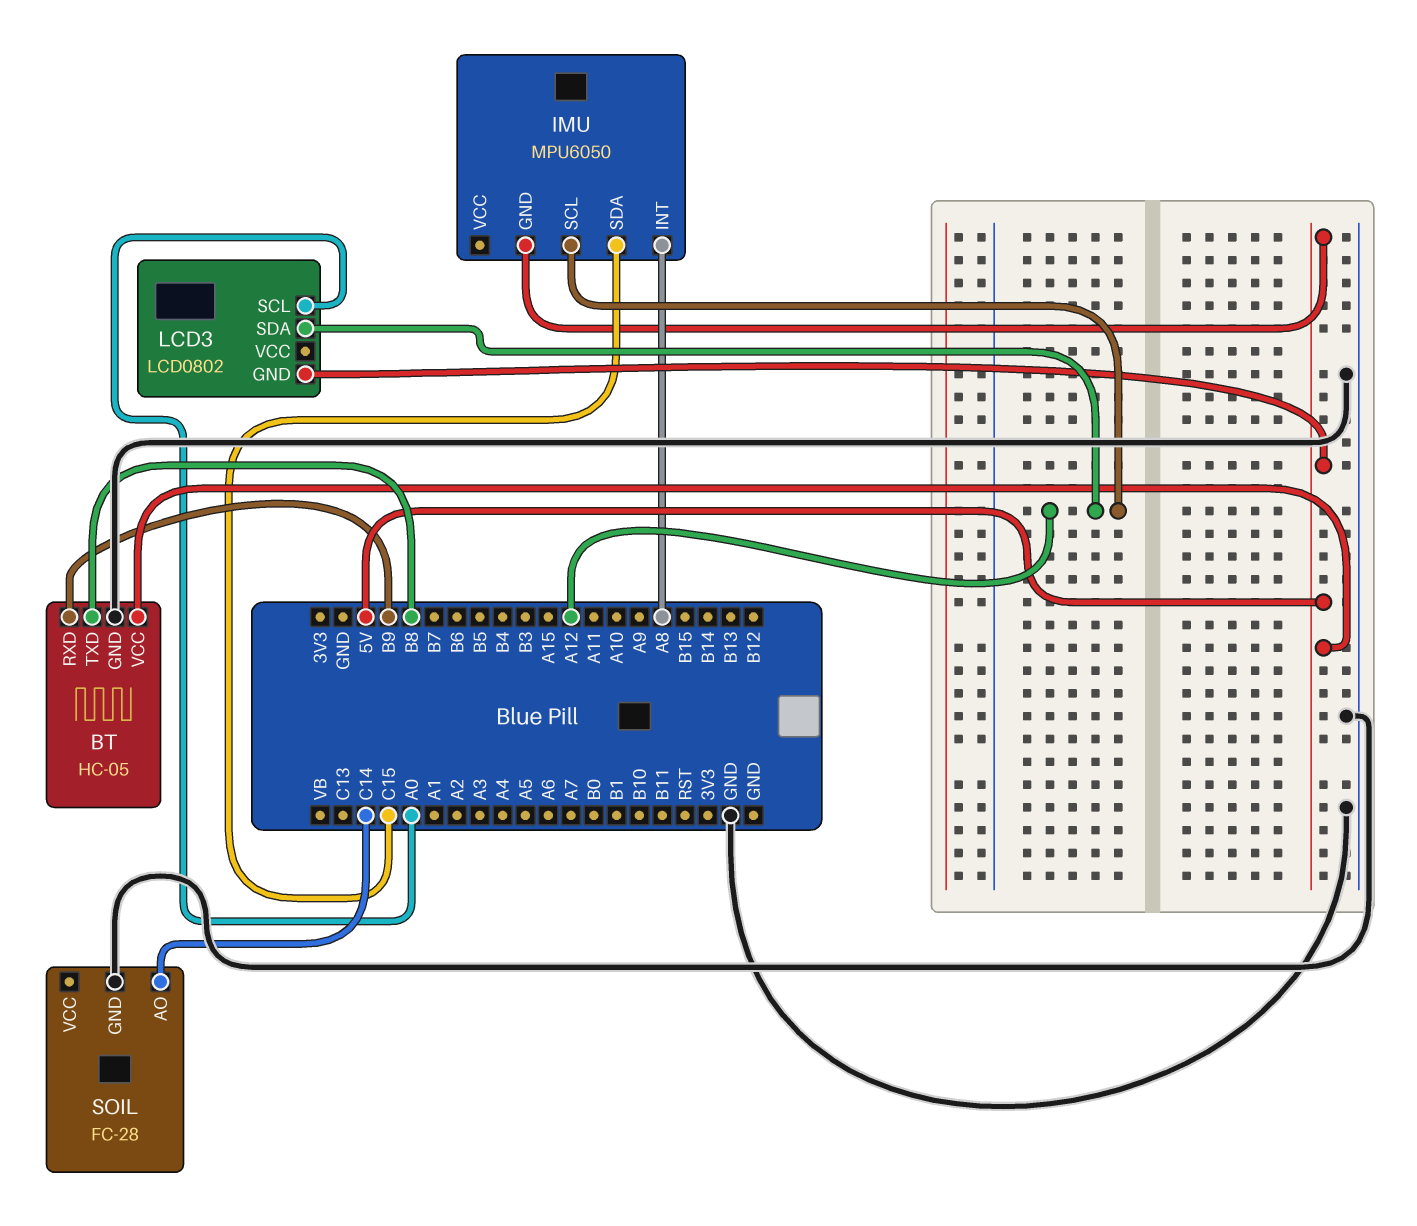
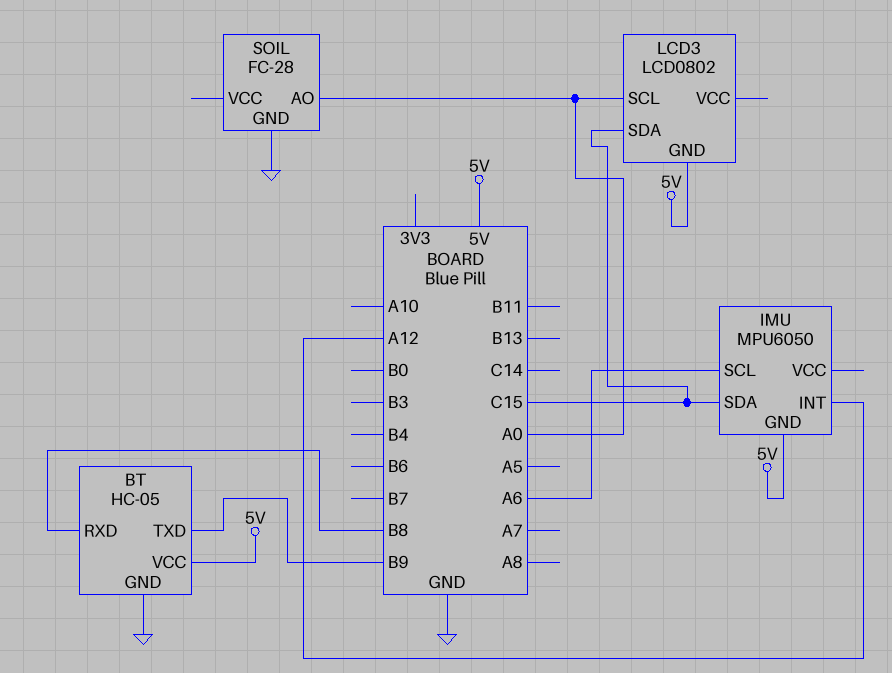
BT pin RXD: B9 -> B8
BT pin TXD: B8 -> B9
IMU pin INT: A8 -> A12
IMU pin SCL: A12 -> A6
LCD3 pin SDA: A12 -> C15
SOIL pin AO: C14 -> A0

